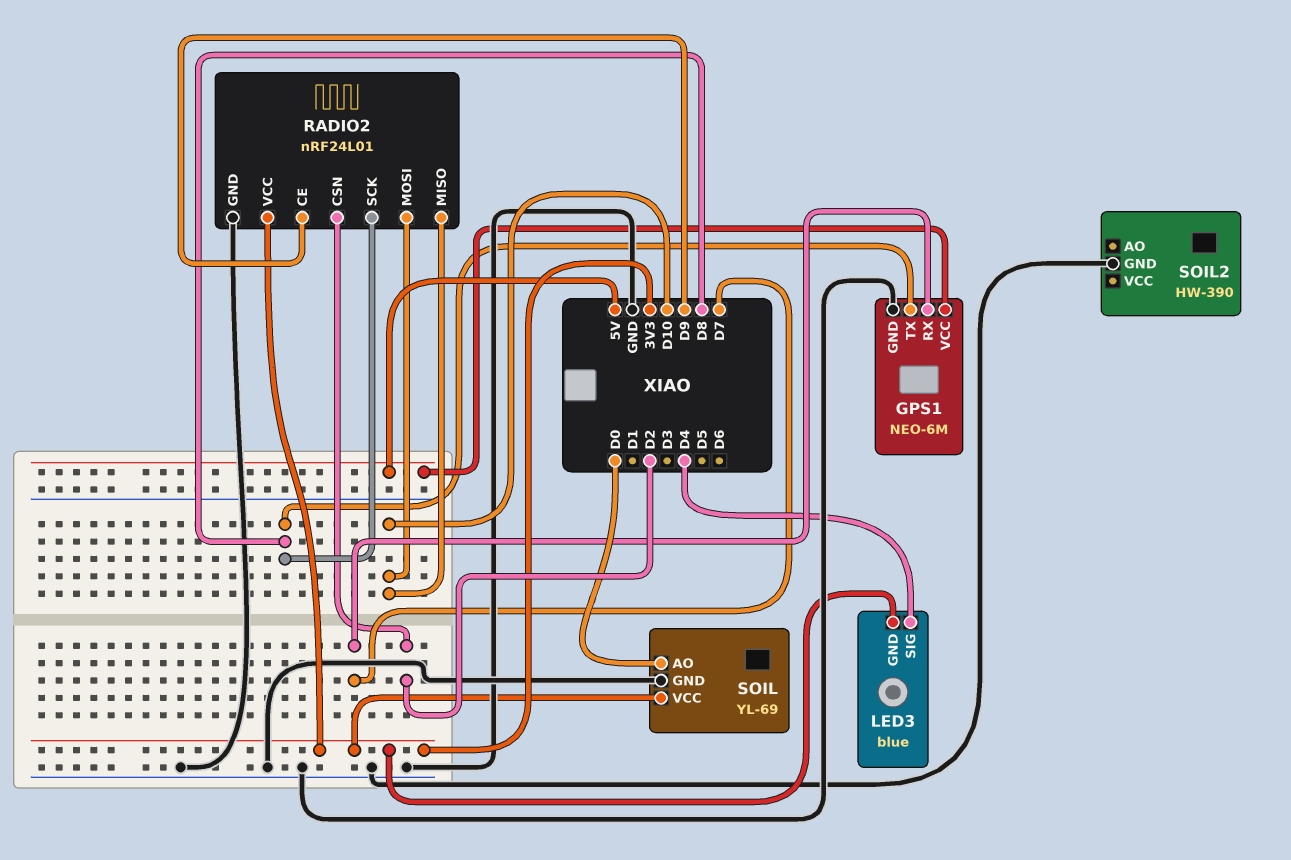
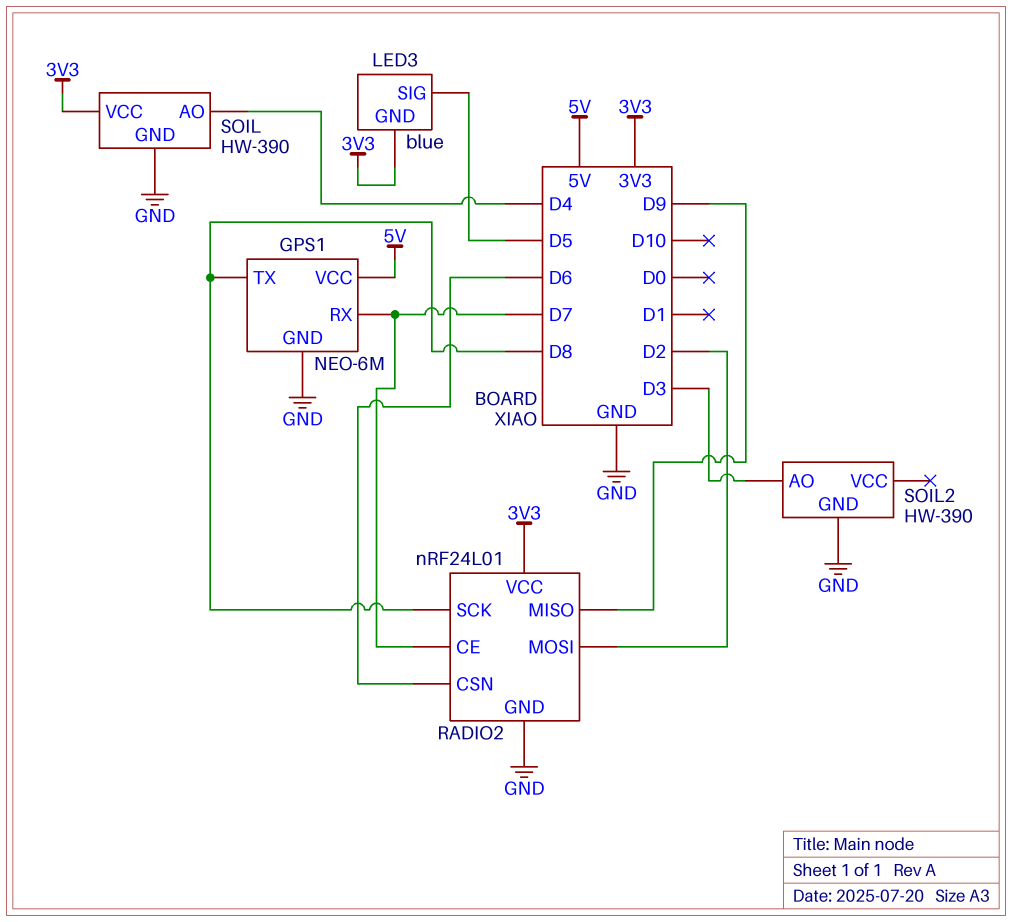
LED3 pin SIG: D4 -> D5
RADIO2 pin CE: D9 -> D7
RADIO2 pin CSN: D2 -> D6
RADIO2 pin MISO: D10 -> D9
RADIO2 pin MOSI: D10 -> D2
SOIL: YL-69 -> HW-390
SOIL pin AO: D0 -> D4
SOIL2 pin AO: none -> D3

